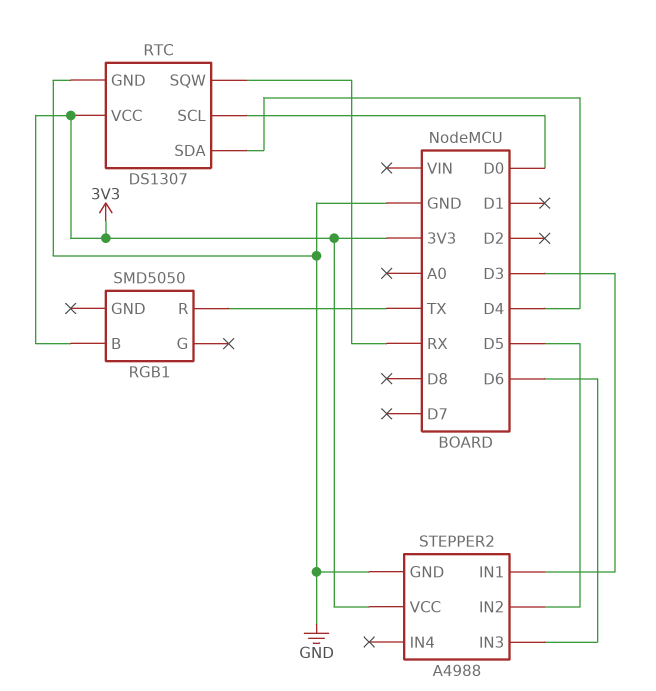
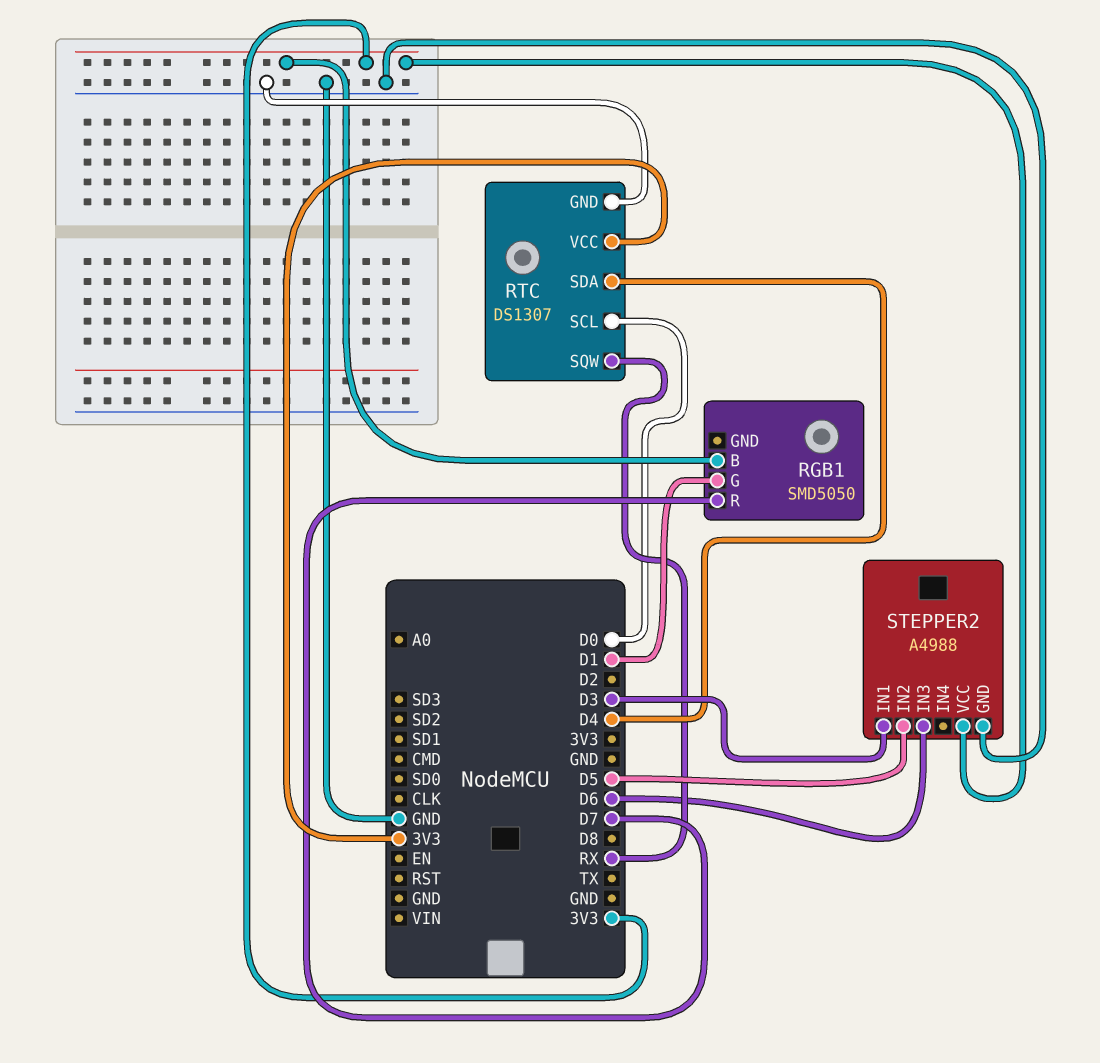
RGB1 pin G: none -> D1
RGB1 pin R: TX -> D7

